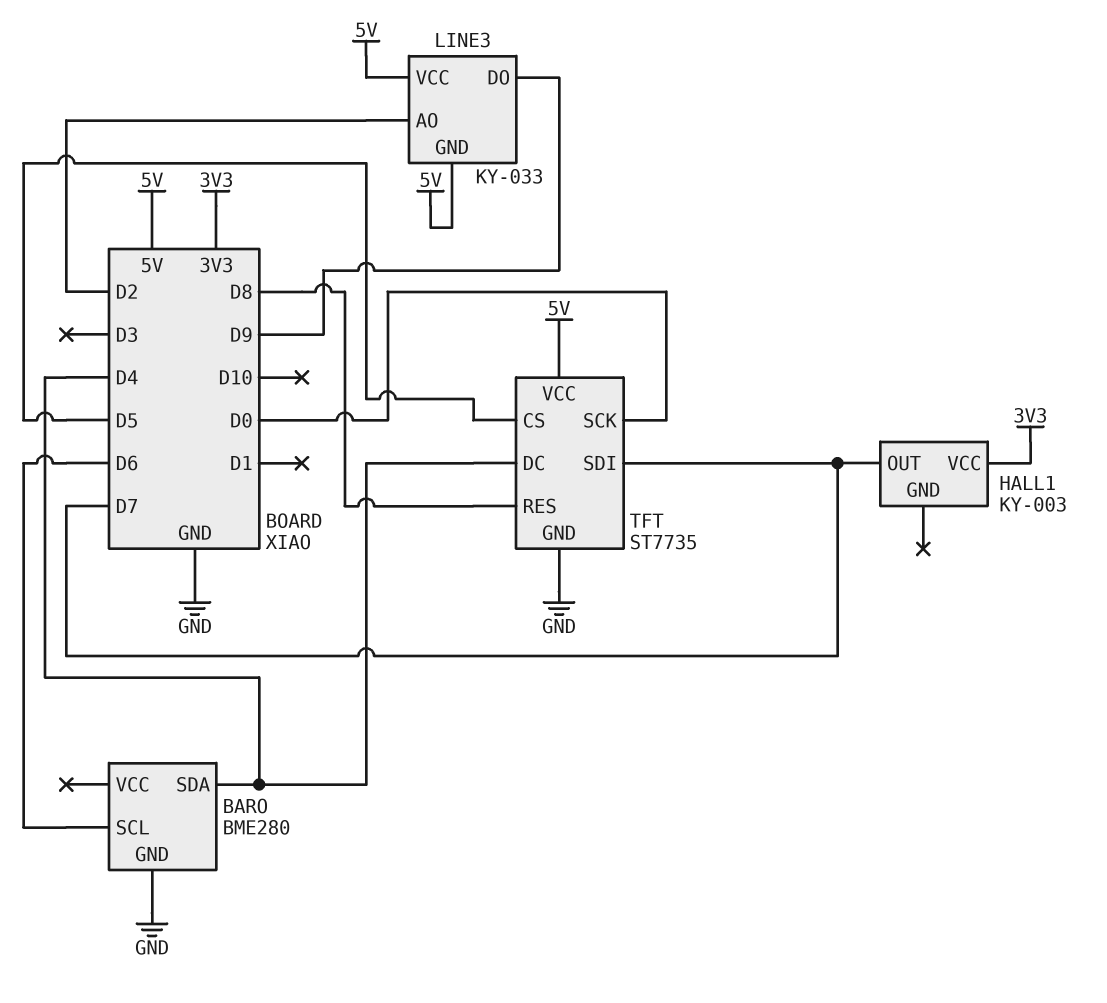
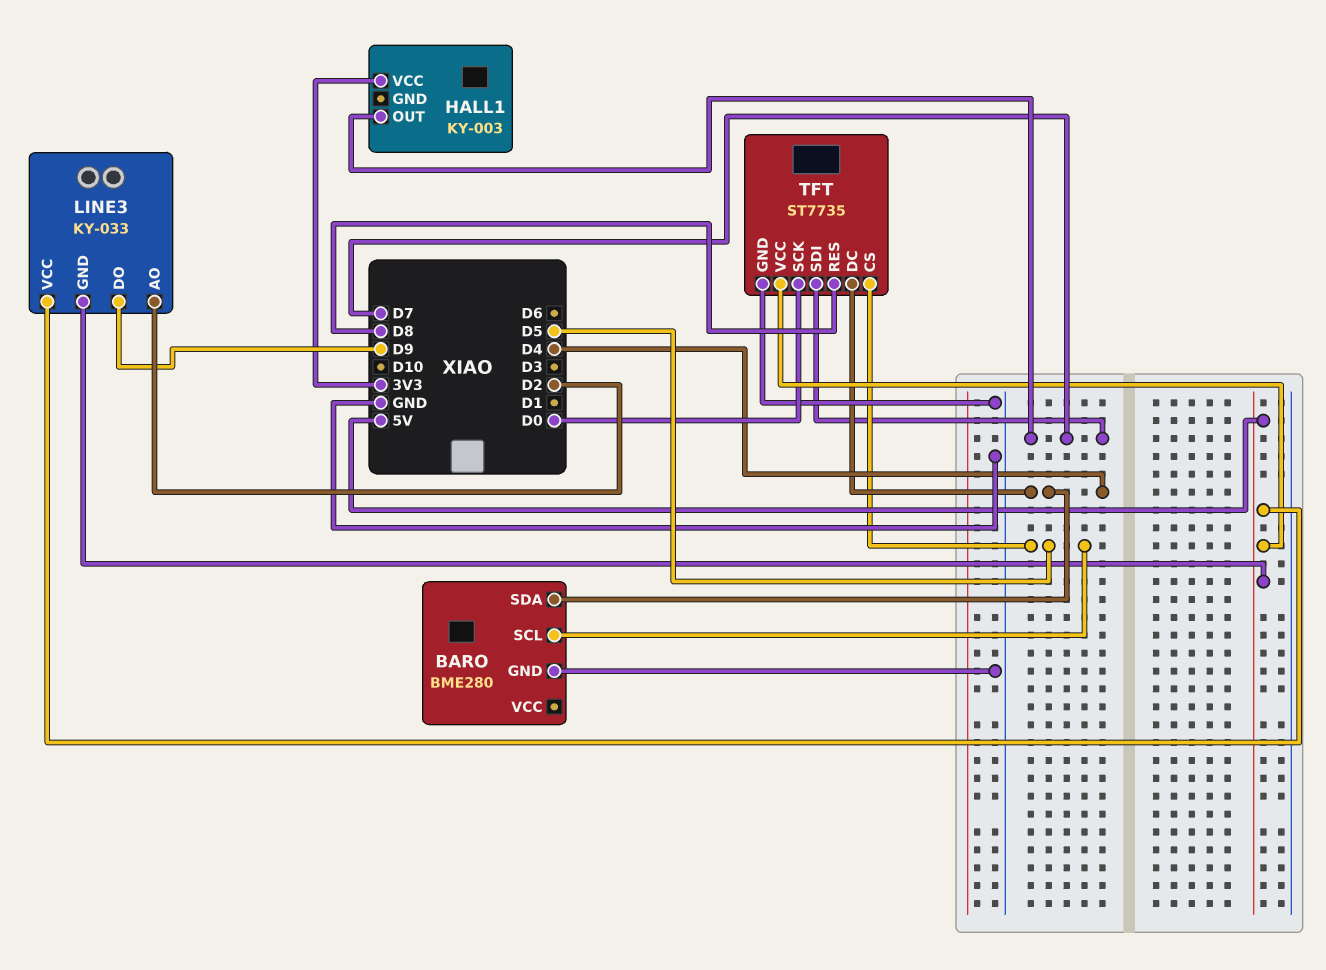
BARO pin SCL: D6 -> D5

